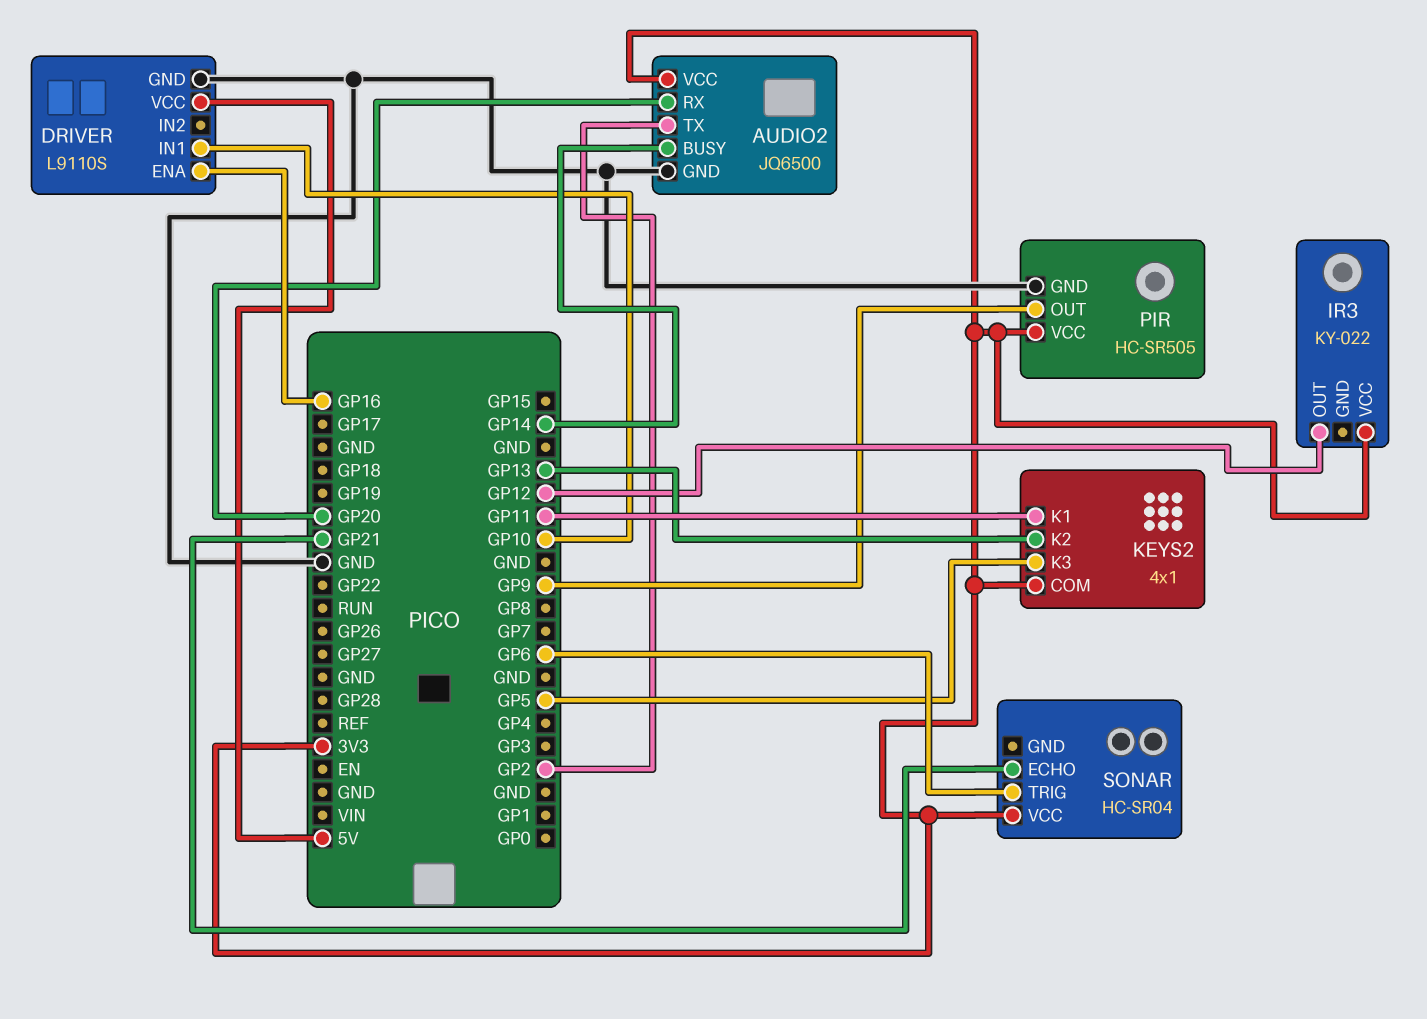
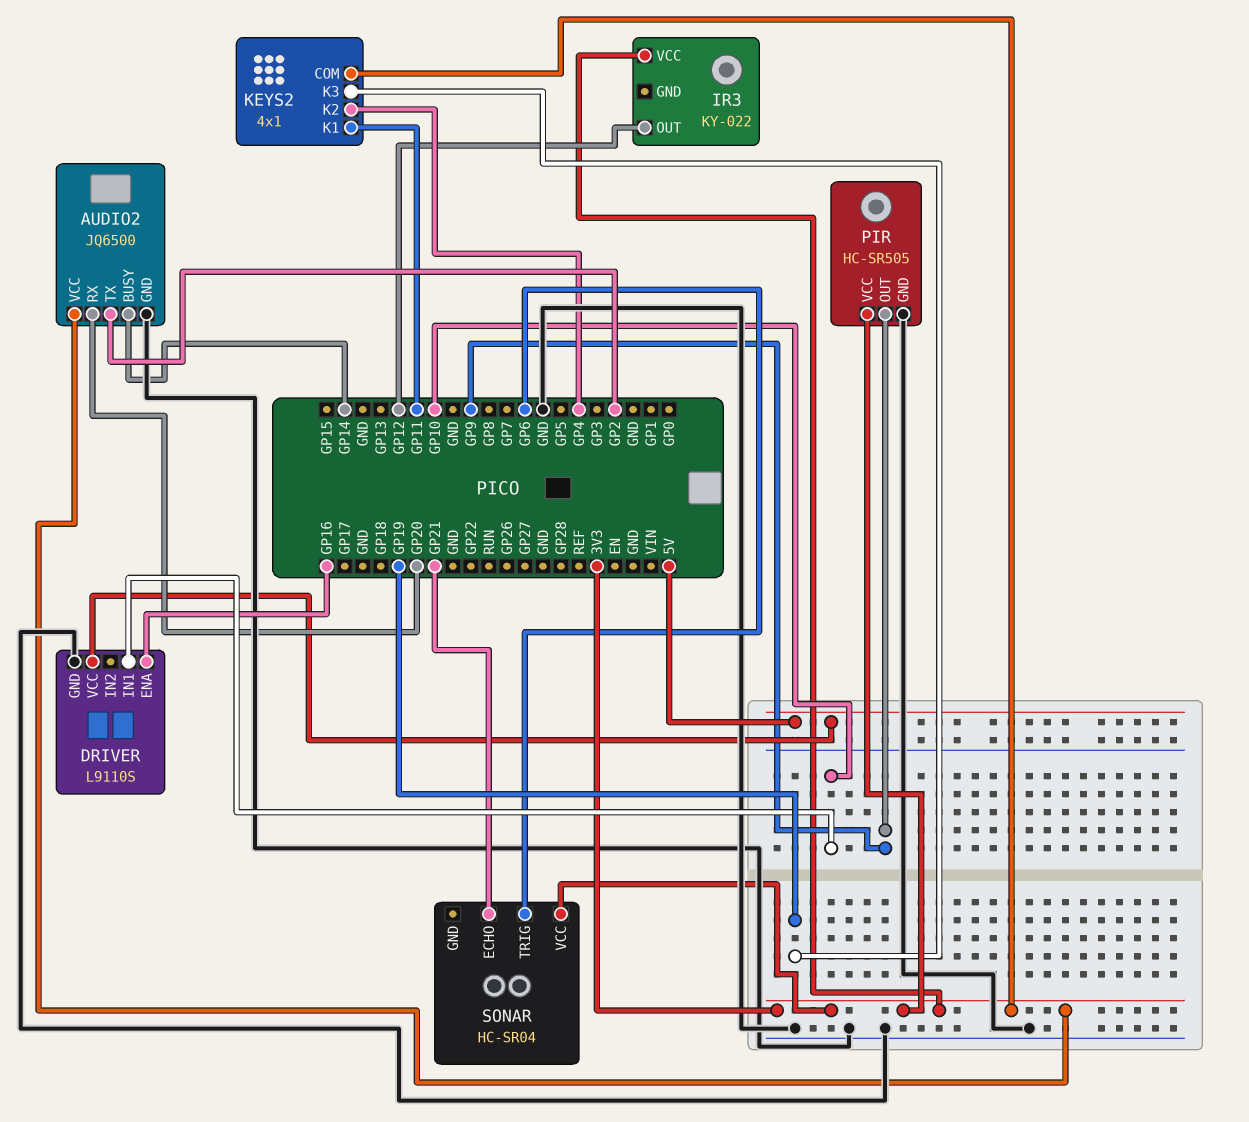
KEYS2 pin K2: GP13 -> GP4
KEYS2 pin K3: GP5 -> GP19

